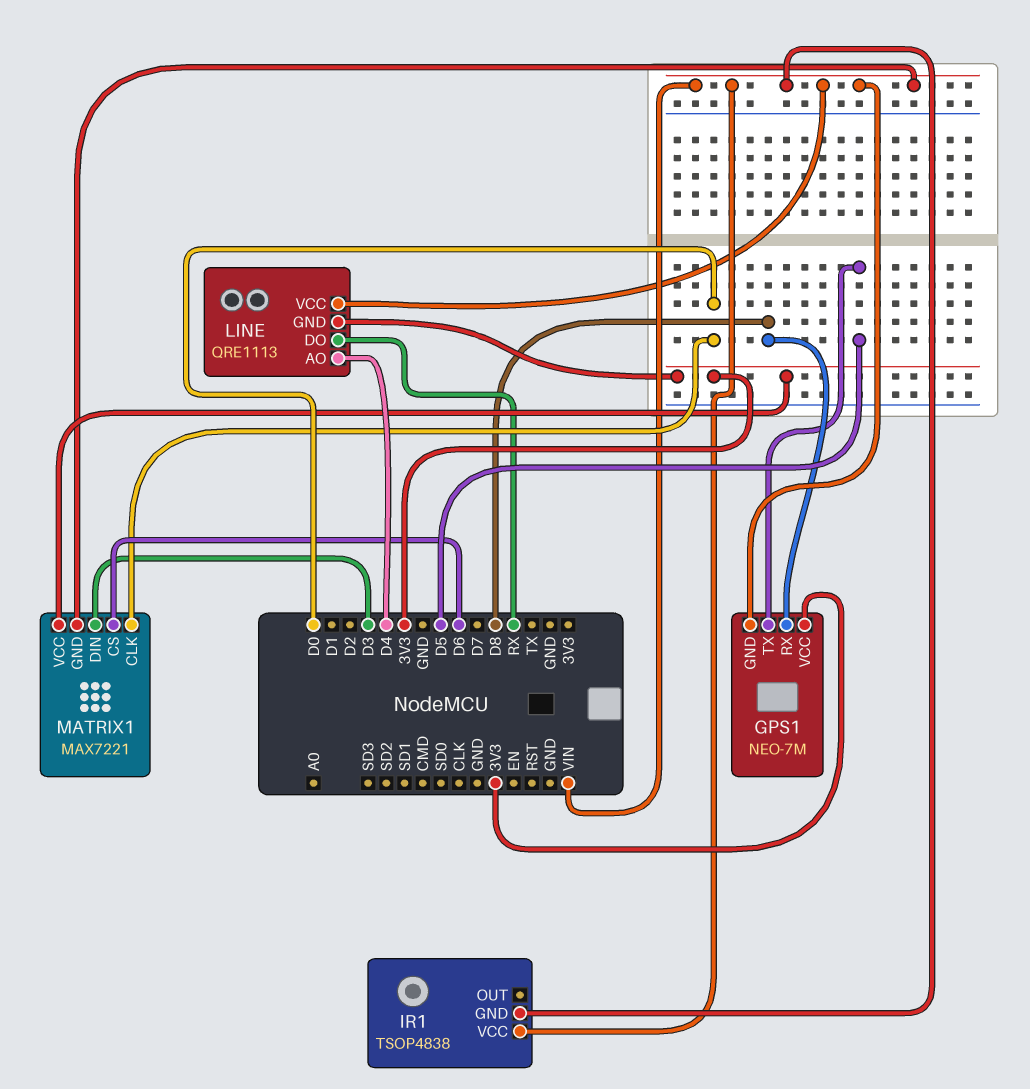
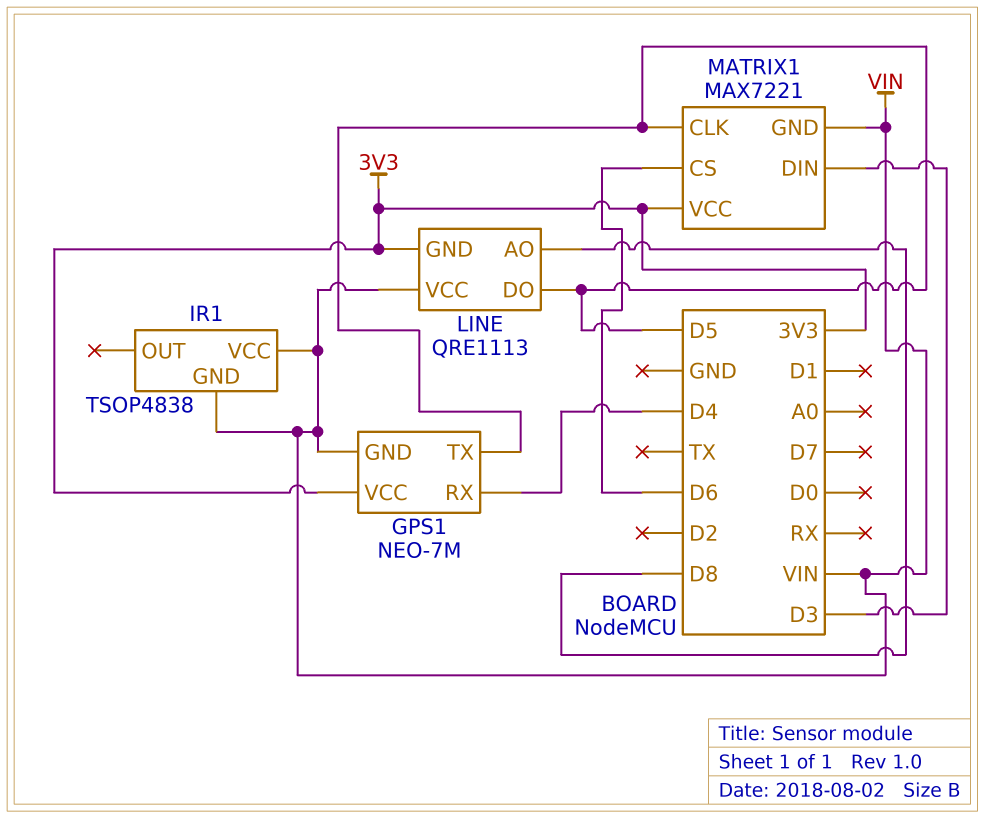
GPS1 pin RX: D8 -> D4
LINE pin AO: D4 -> D8
LINE pin DO: RX -> D5
MATRIX1 pin CLK: D0 -> D5

